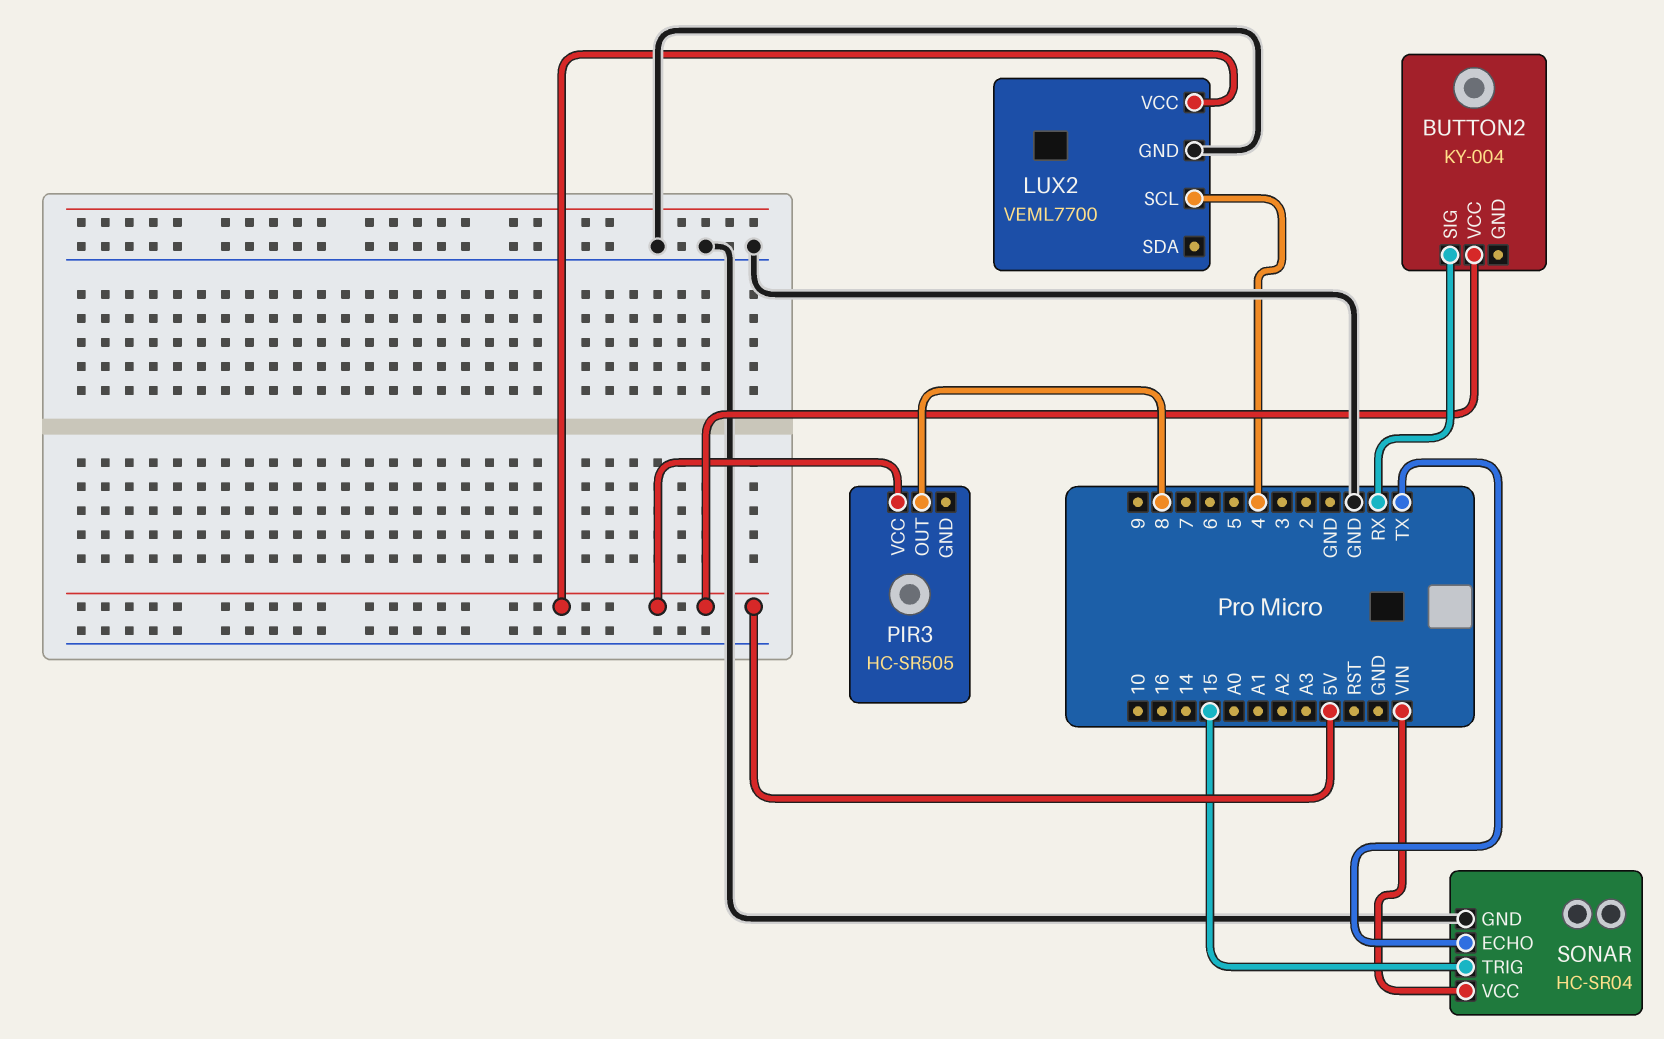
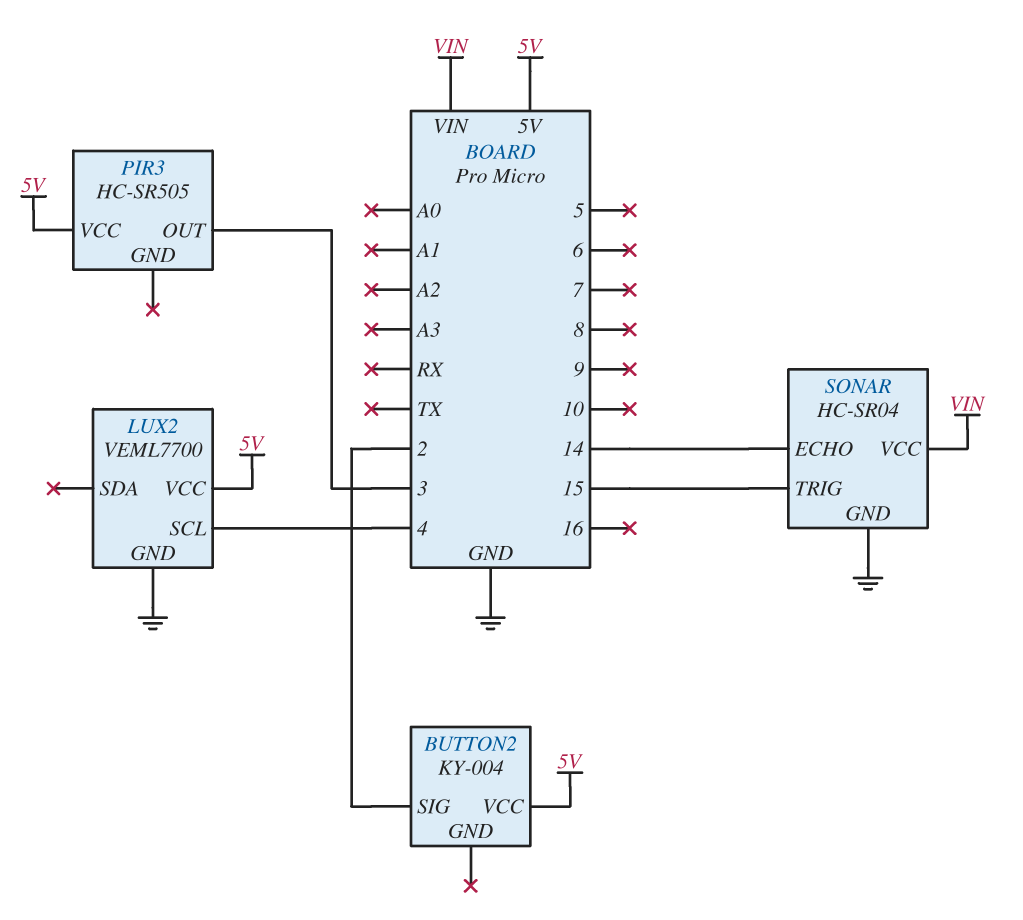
BUTTON2 pin SIG: RX -> 2
PIR3 pin OUT: 8 -> 3
SONAR pin ECHO: TX -> 14

